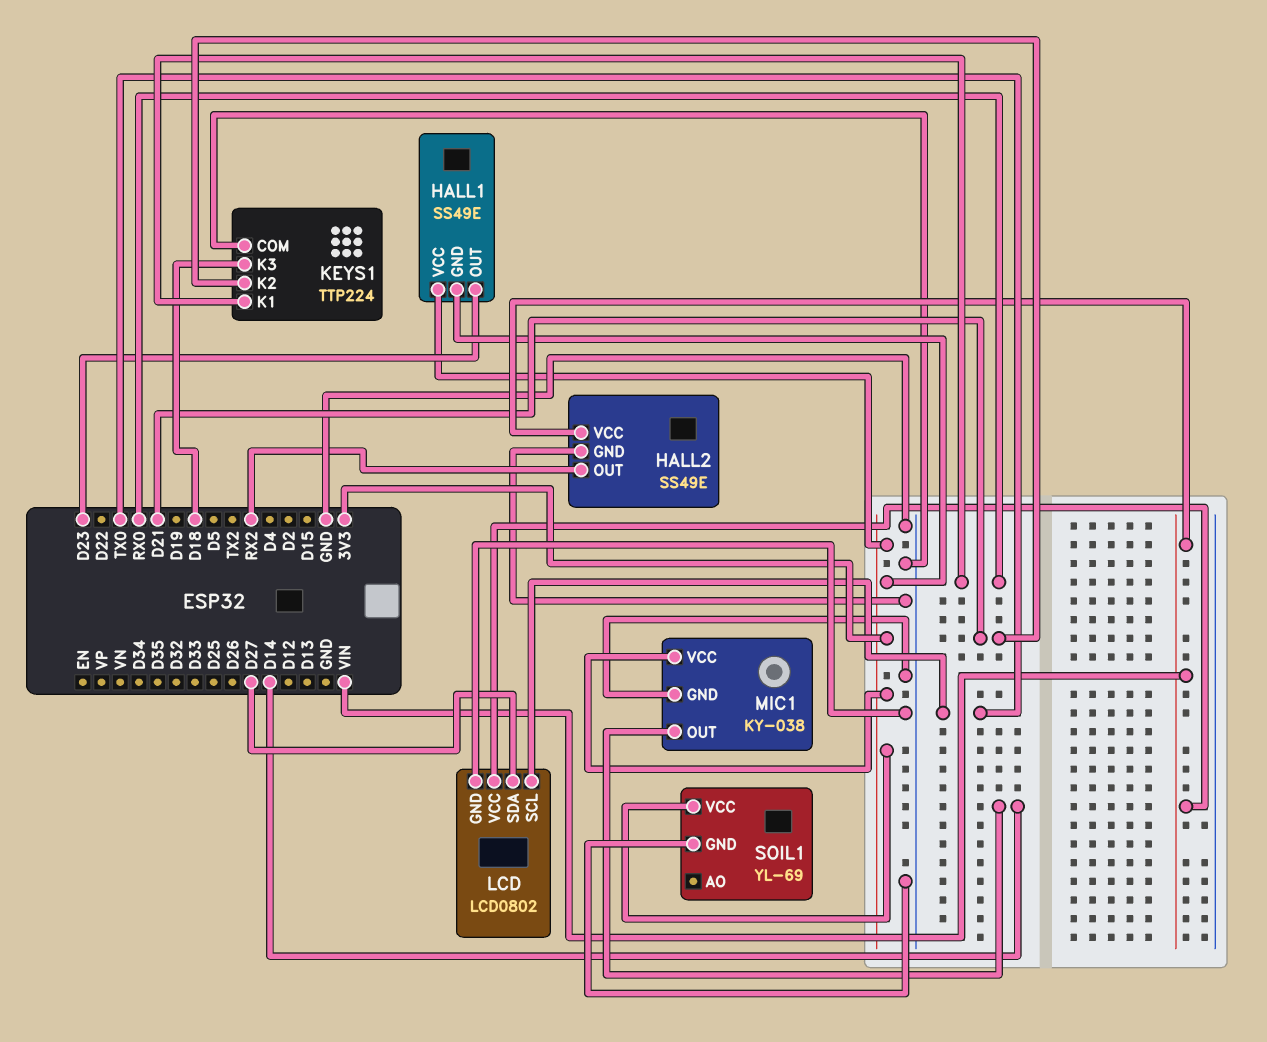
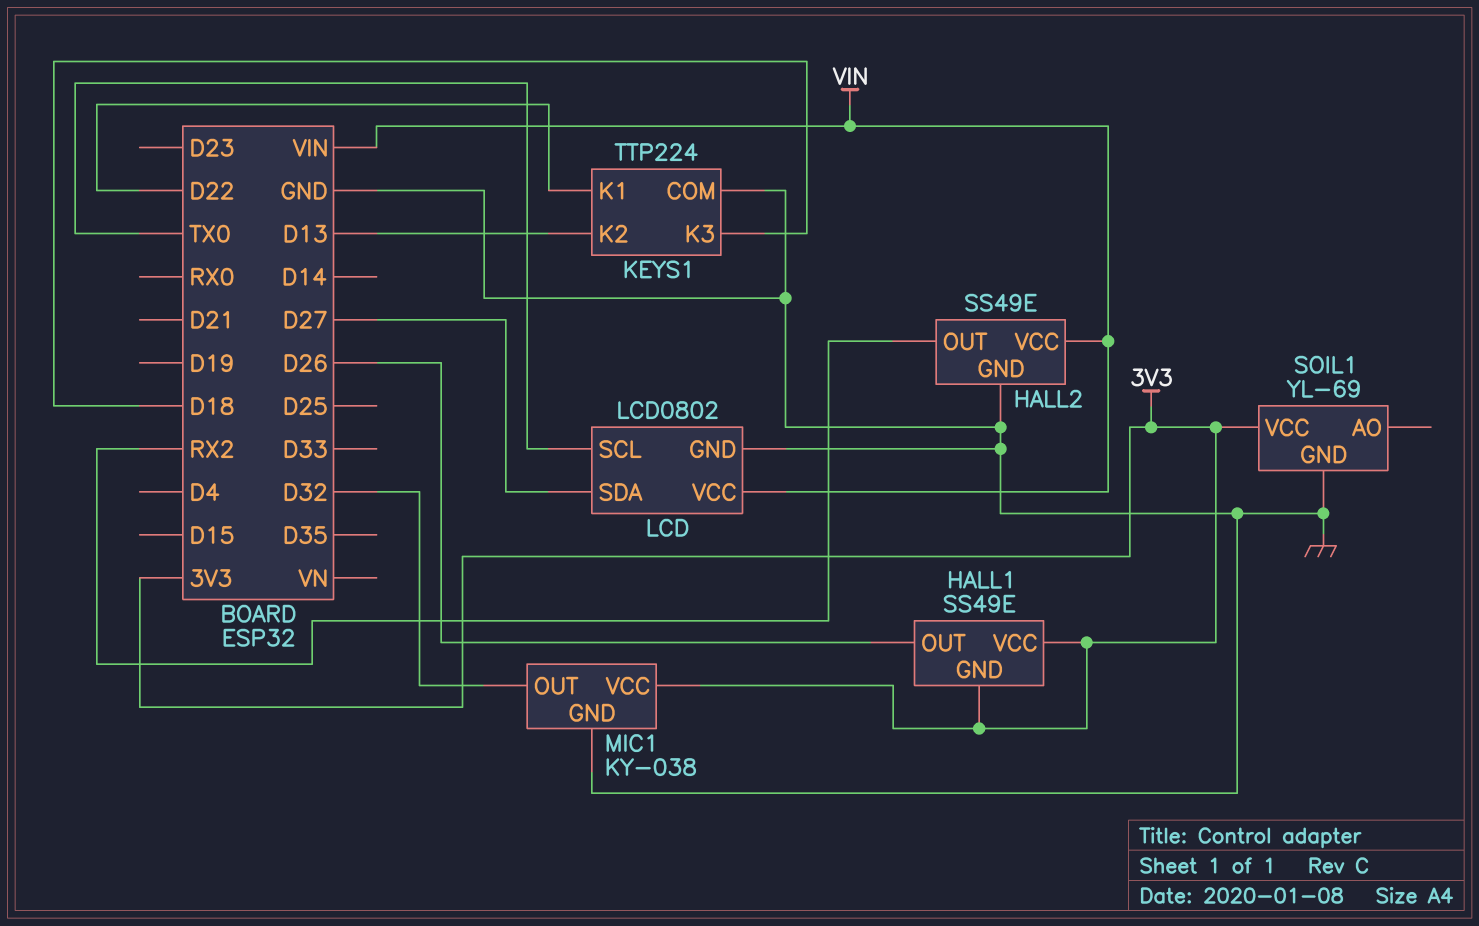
HALL1 pin OUT: D23 -> D26
KEYS1 pin K1: RX0 -> D22
KEYS1 pin K2: D21 -> D13
MIC1 pin OUT: D14 -> D32

